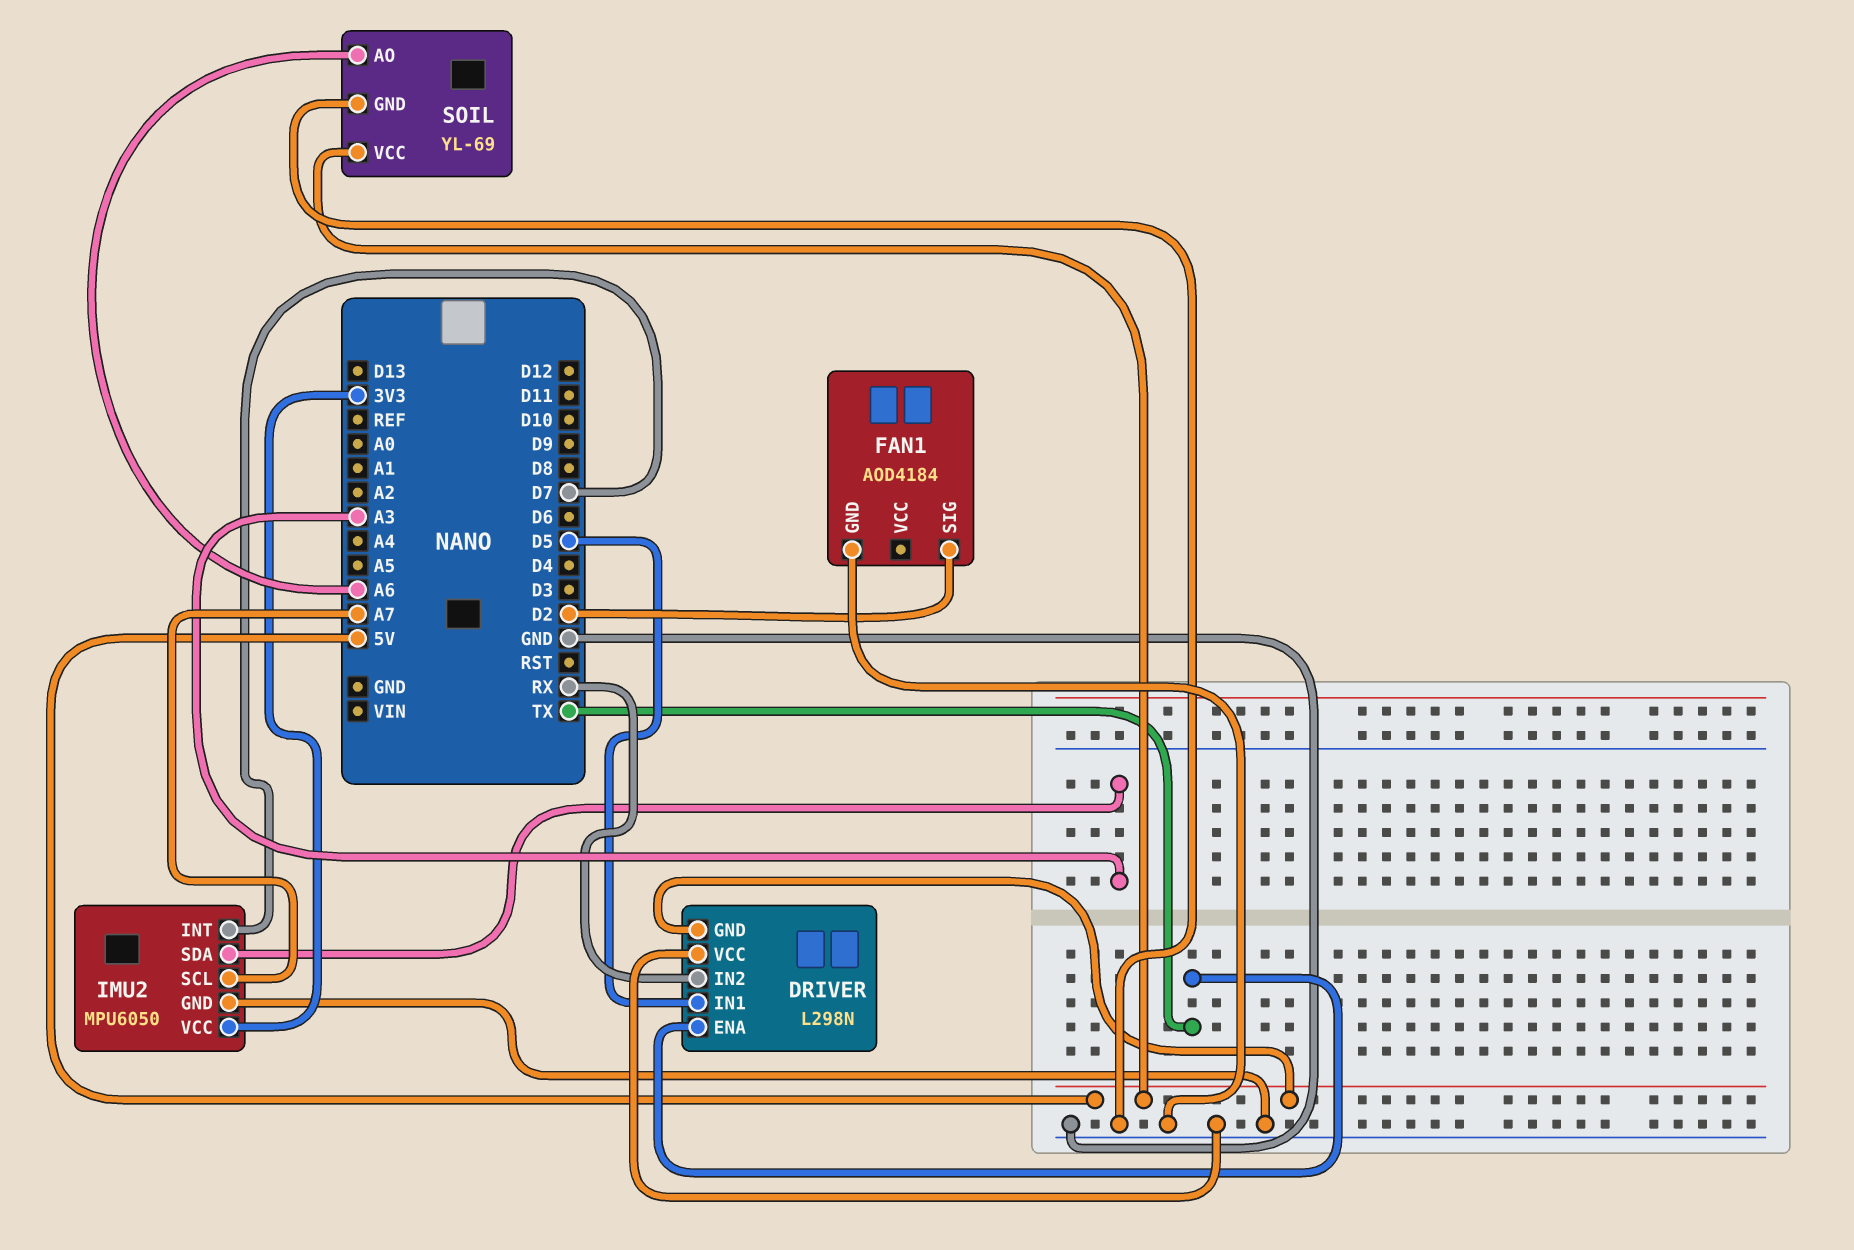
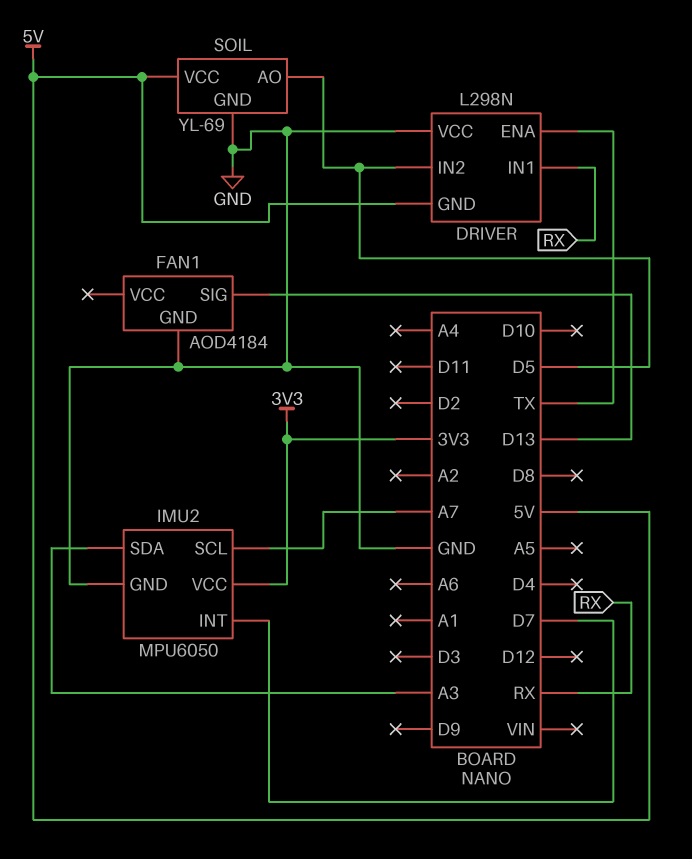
DRIVER pin IN1: D5 -> RX
DRIVER pin IN2: RX -> D5
FAN1 pin SIG: D2 -> D13
SOIL pin AO: A6 -> D5

